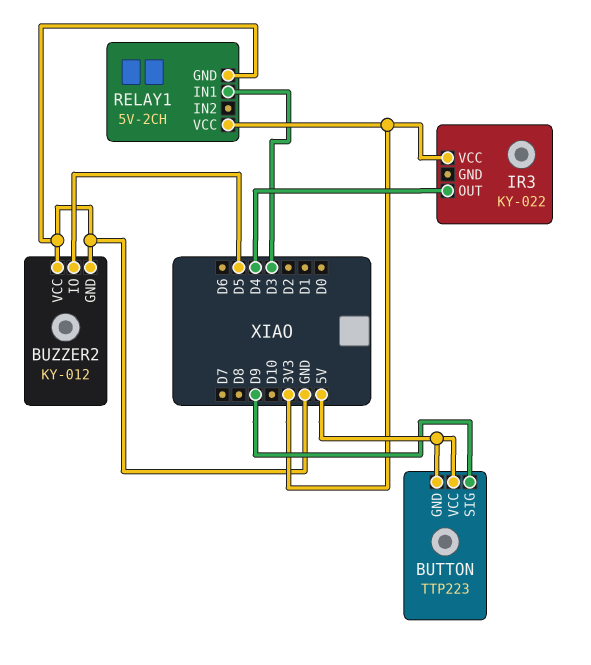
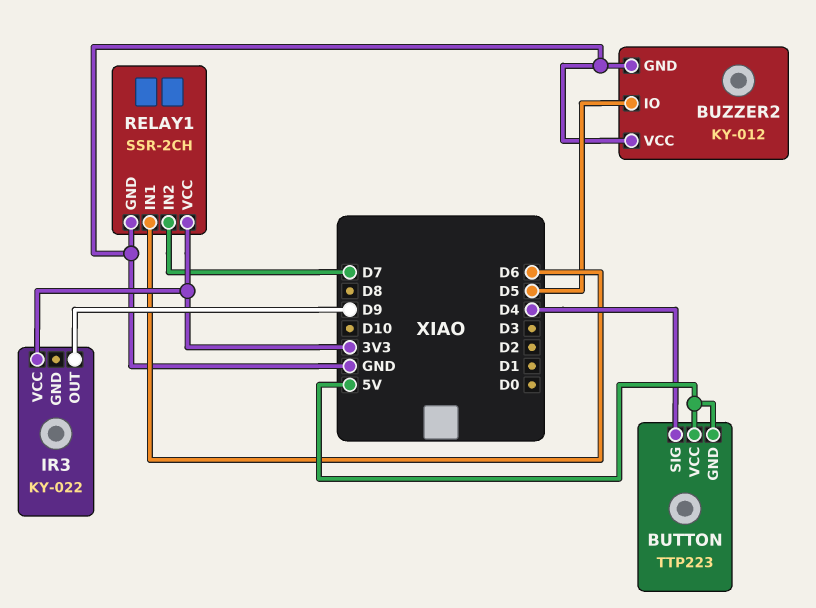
BUTTON pin SIG: D9 -> D4
IR3 pin OUT: D4 -> D9
RELAY1: 5V-2CH -> SSR-2CH
RELAY1 pin IN1: D3 -> D6
RELAY1 pin IN2: none -> D7

